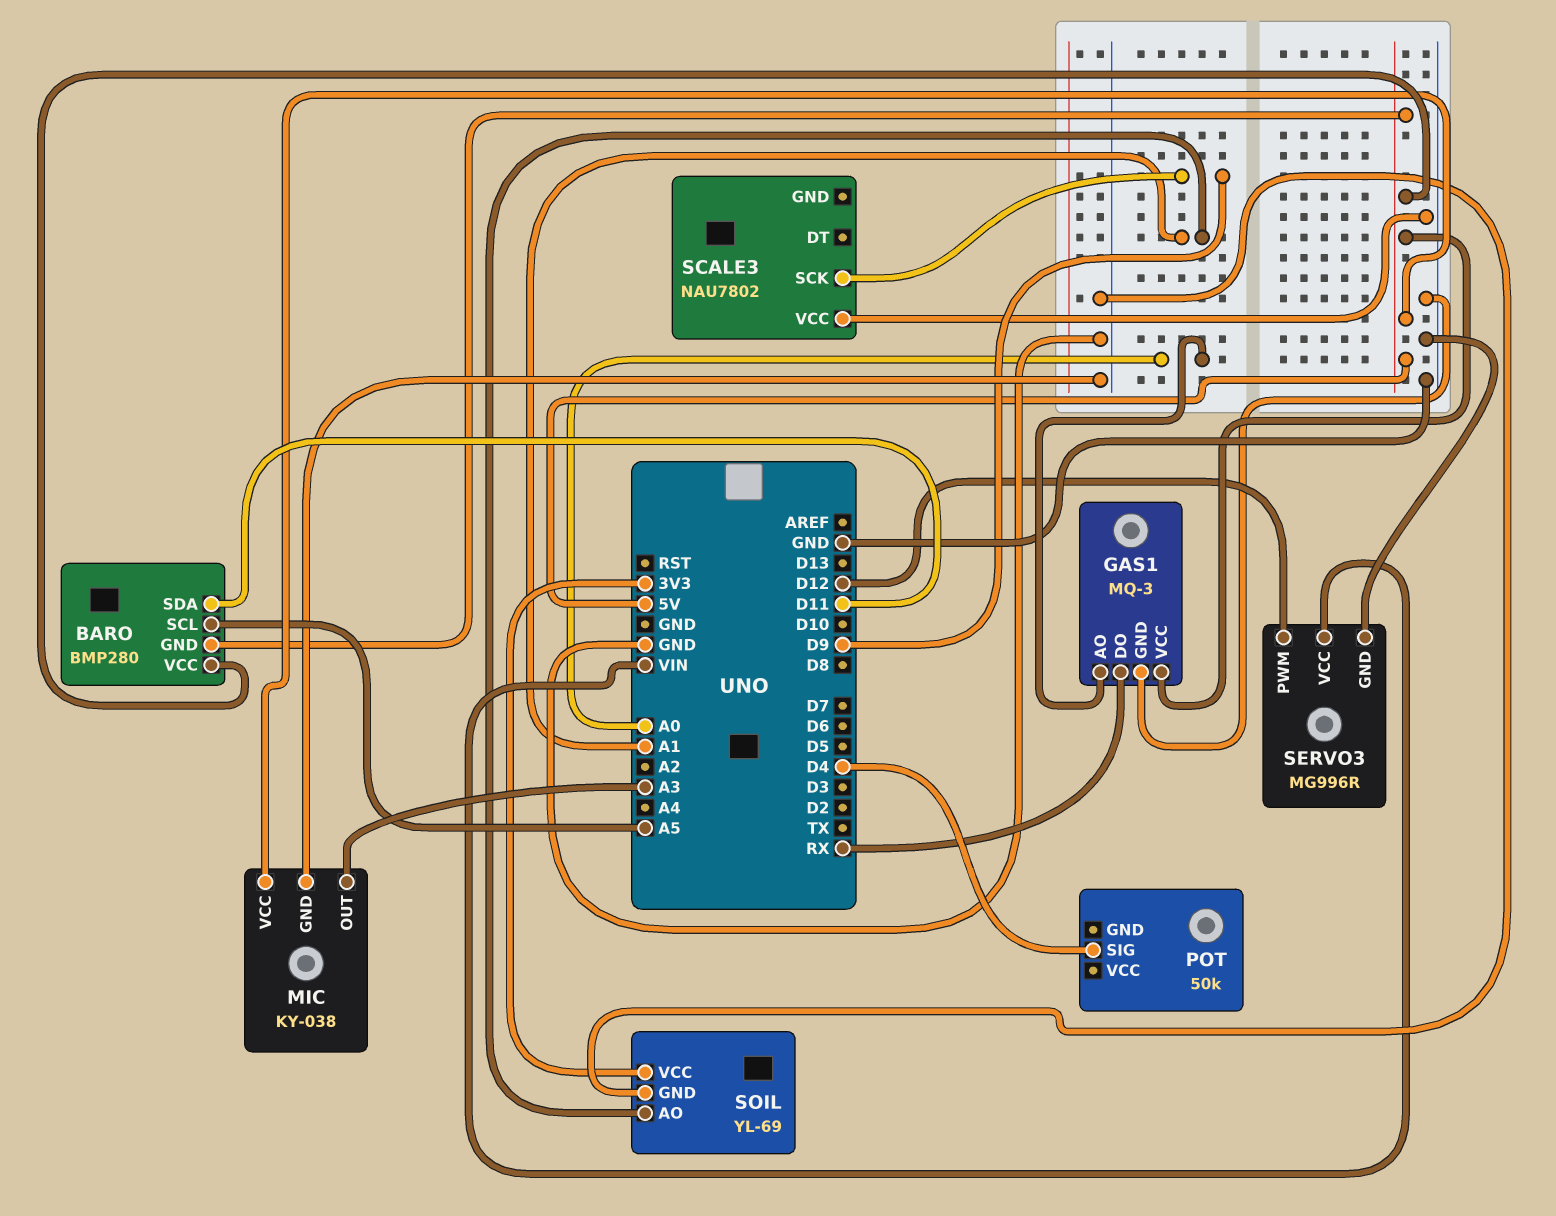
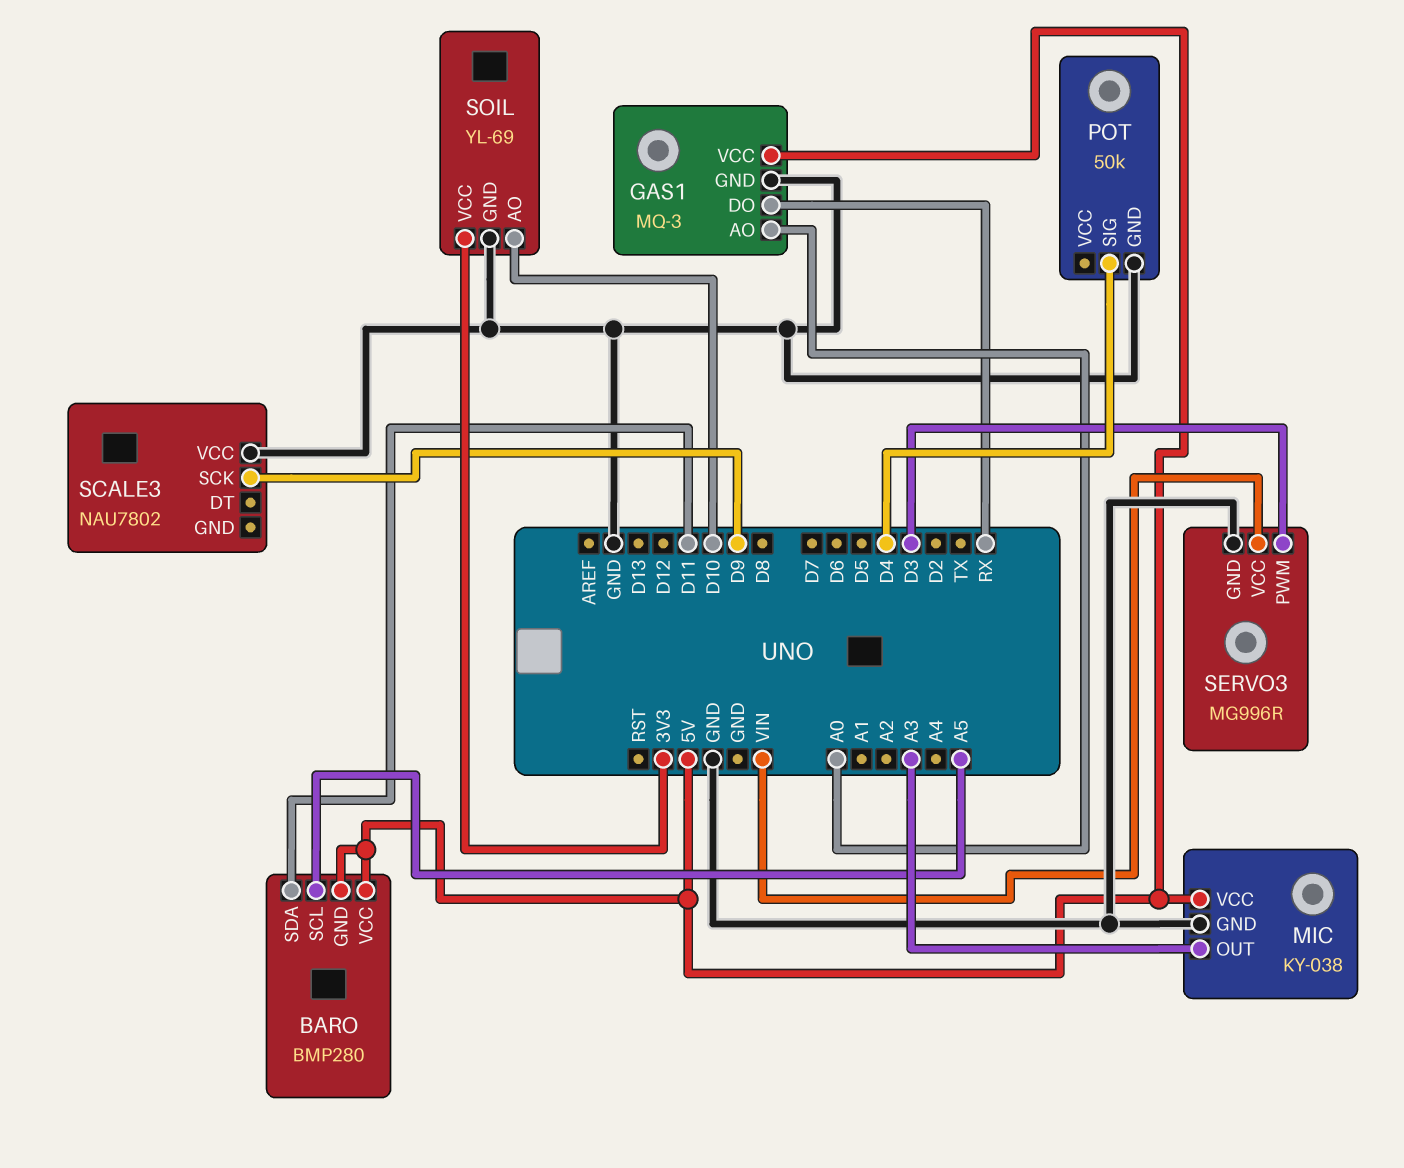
POT pin GND: none -> GND
SERVO3 pin PWM: D12 -> D3
SOIL pin AO: A1 -> D10

